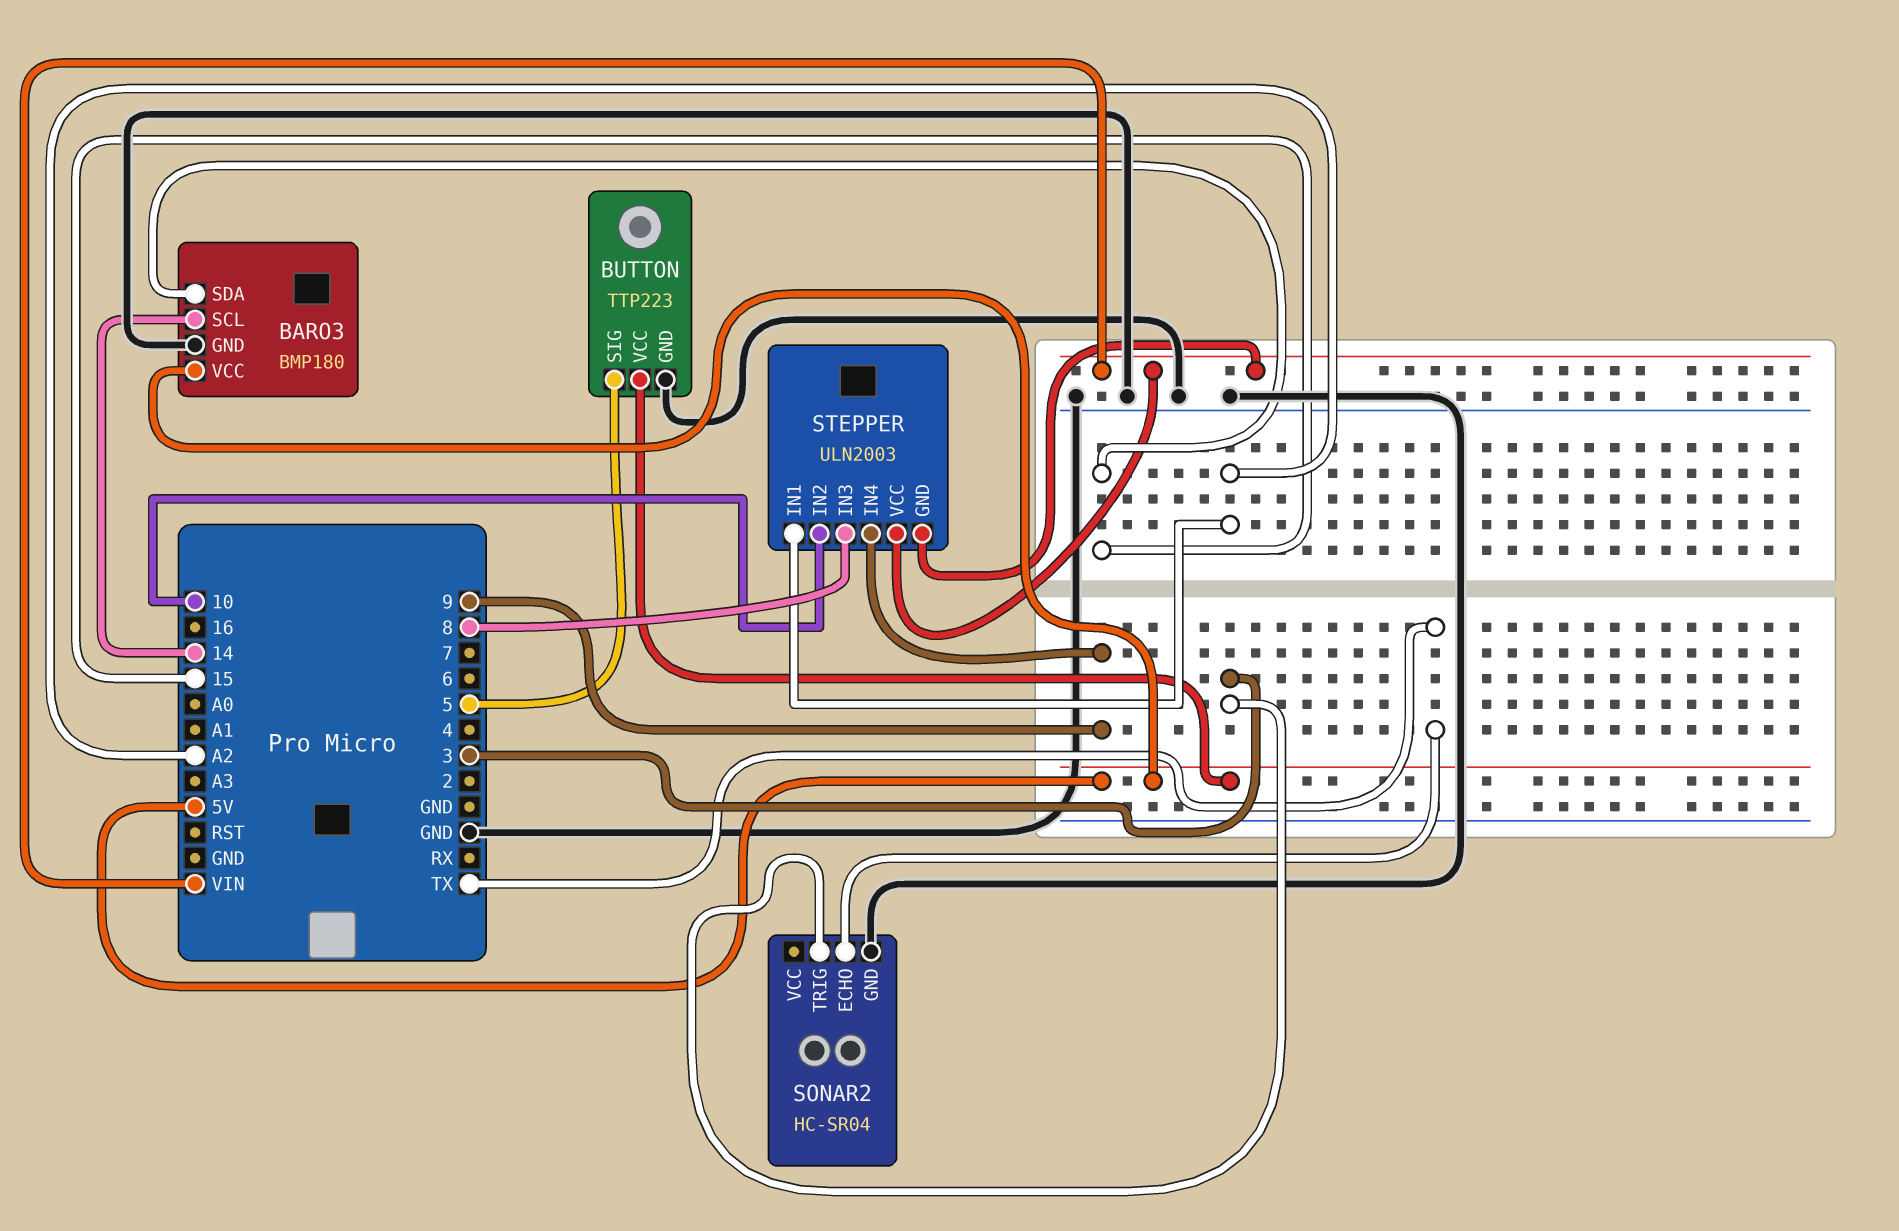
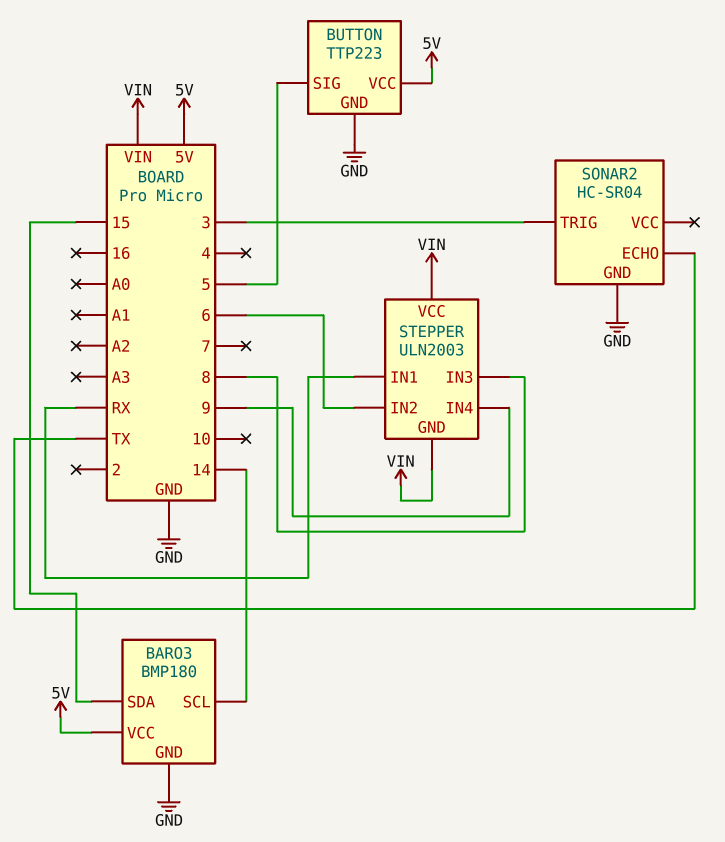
STEPPER pin IN1: A2 -> RX
STEPPER pin IN2: 10 -> 6

